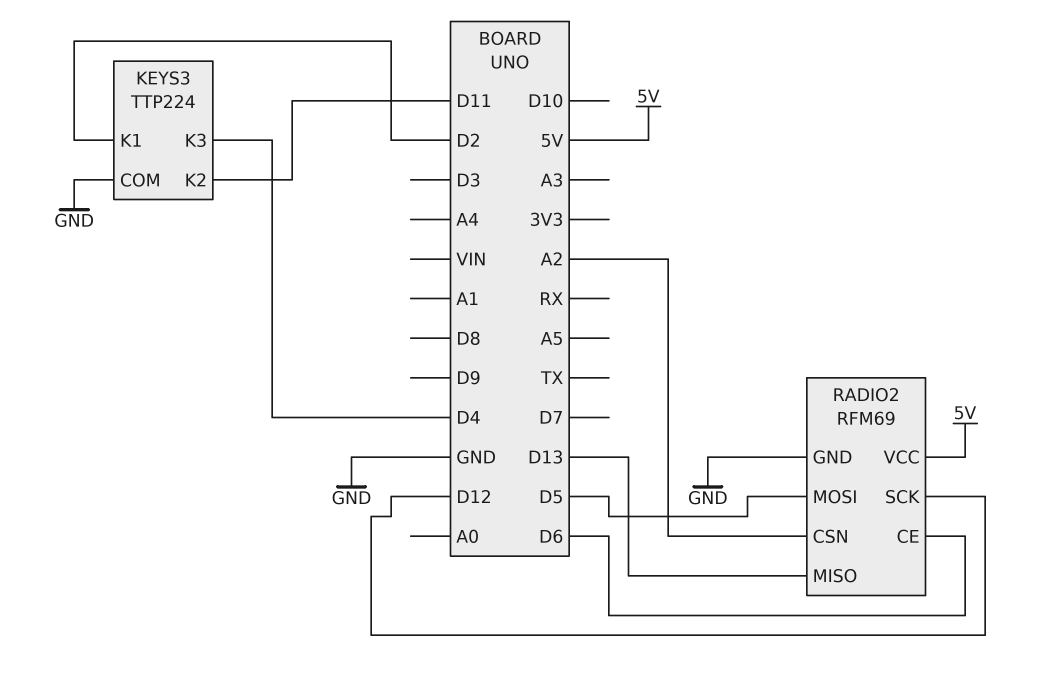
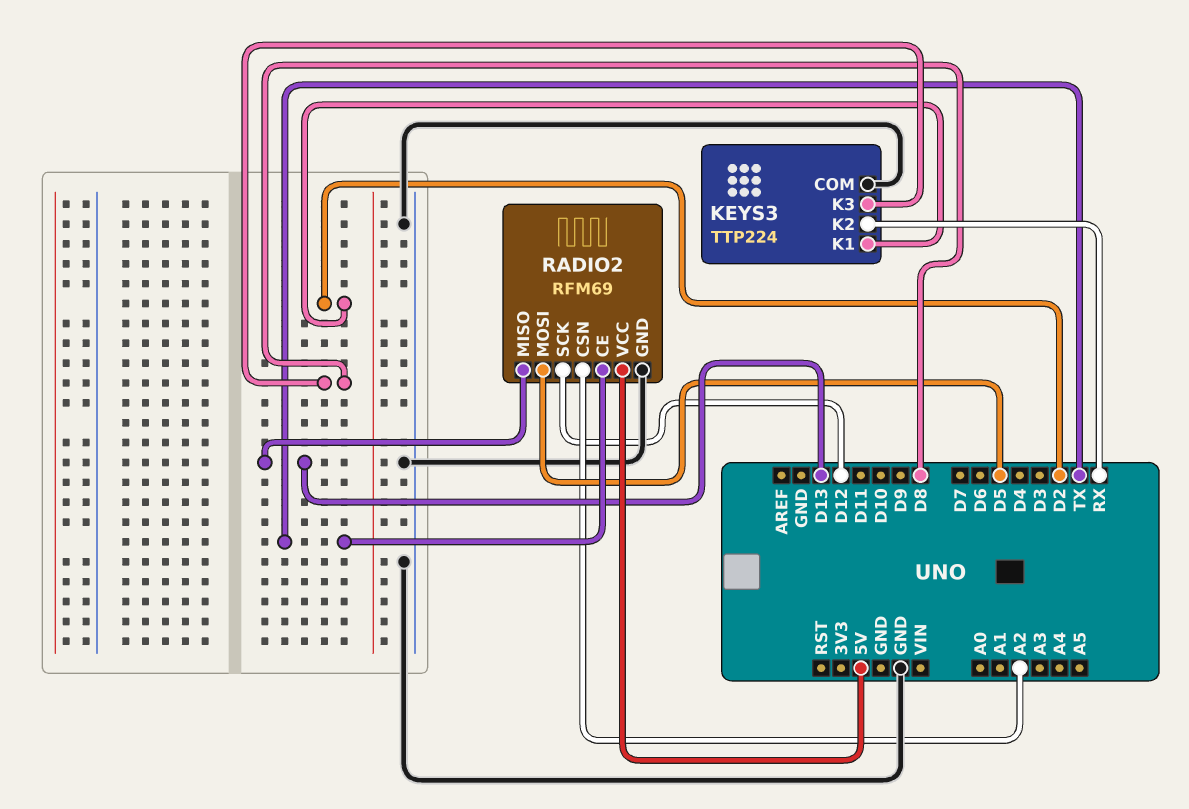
KEYS3 pin K2: D11 -> RX
KEYS3 pin K3: D4 -> D8
RADIO2 pin CE: D6 -> TX

